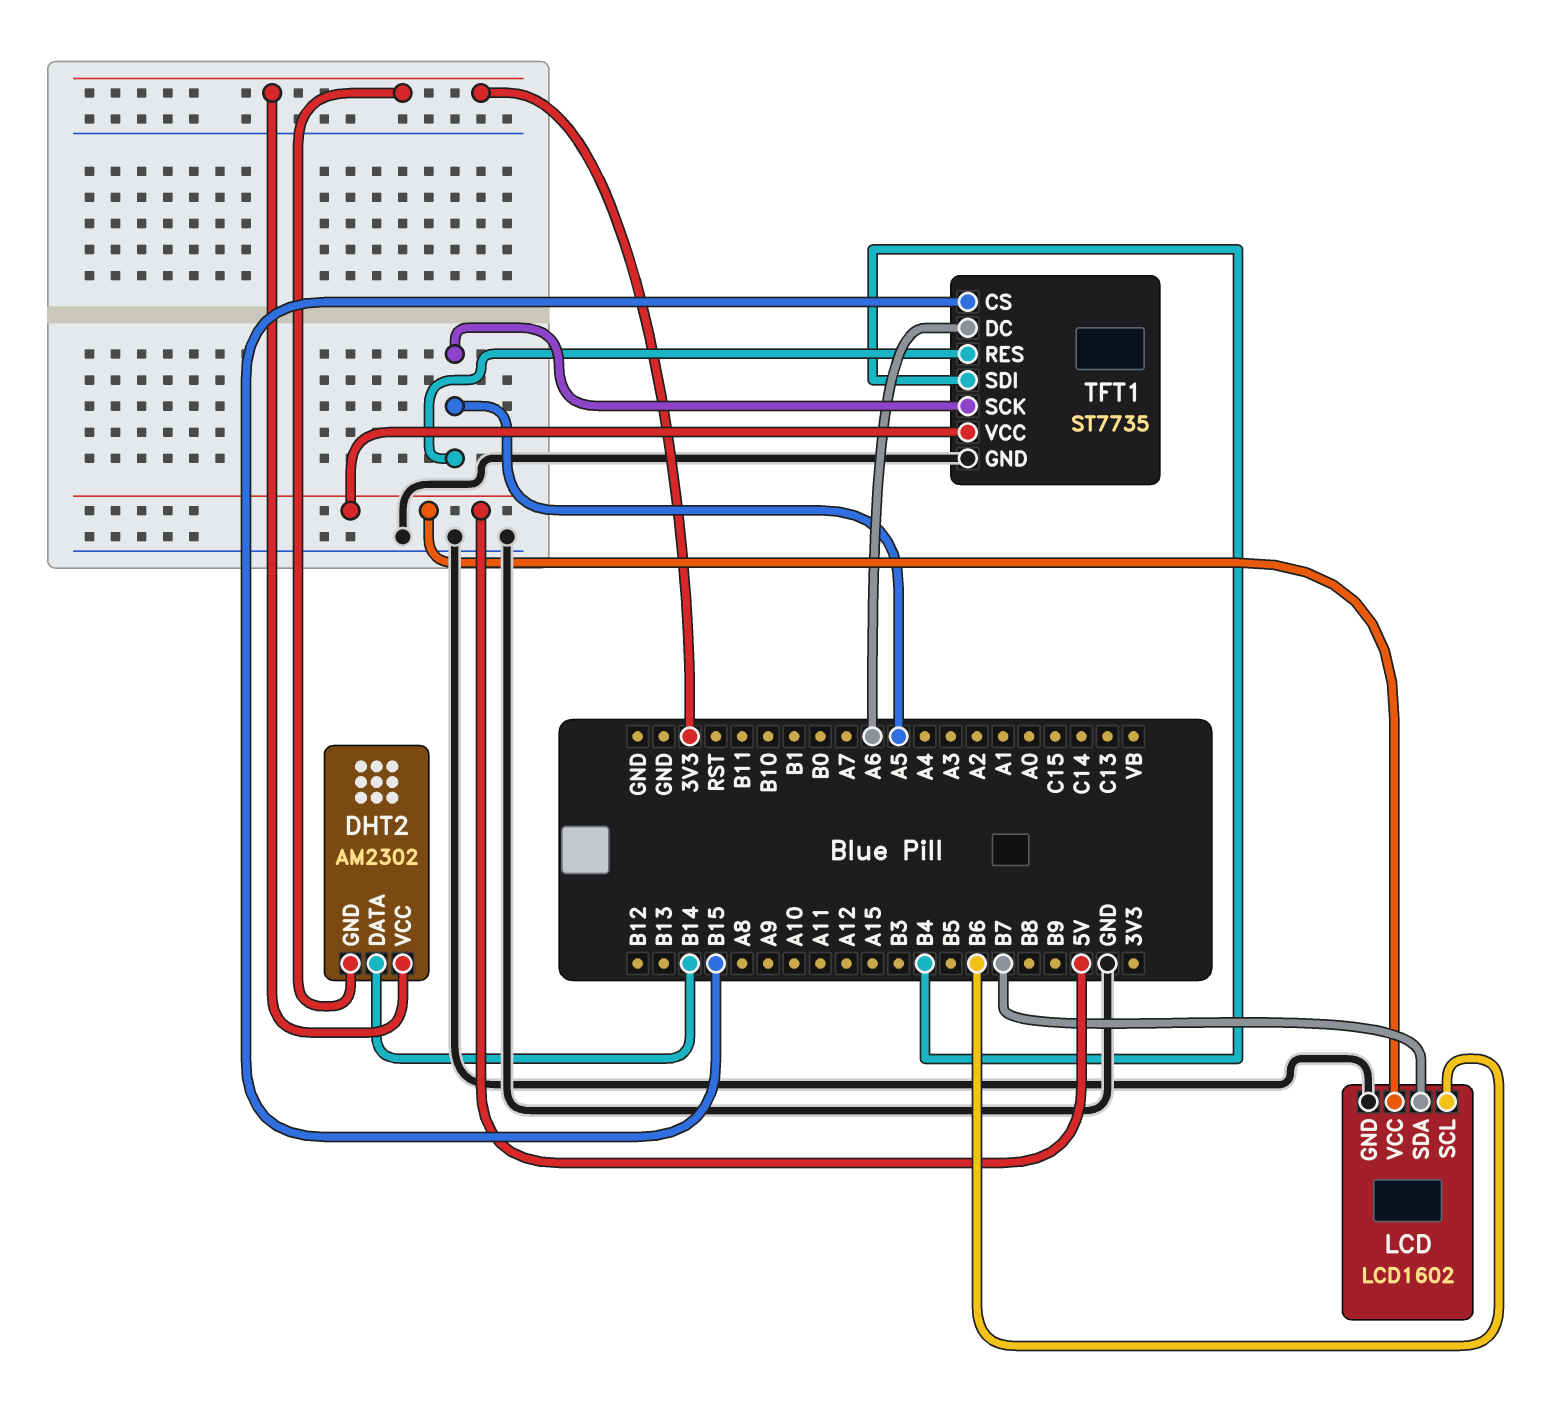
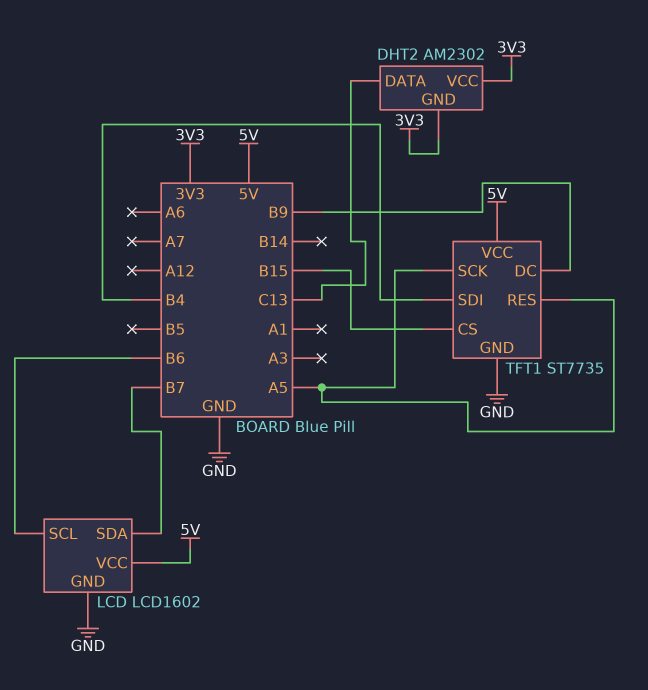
DHT2 pin DATA: B14 -> C13
TFT1 pin DC: A6 -> B9

